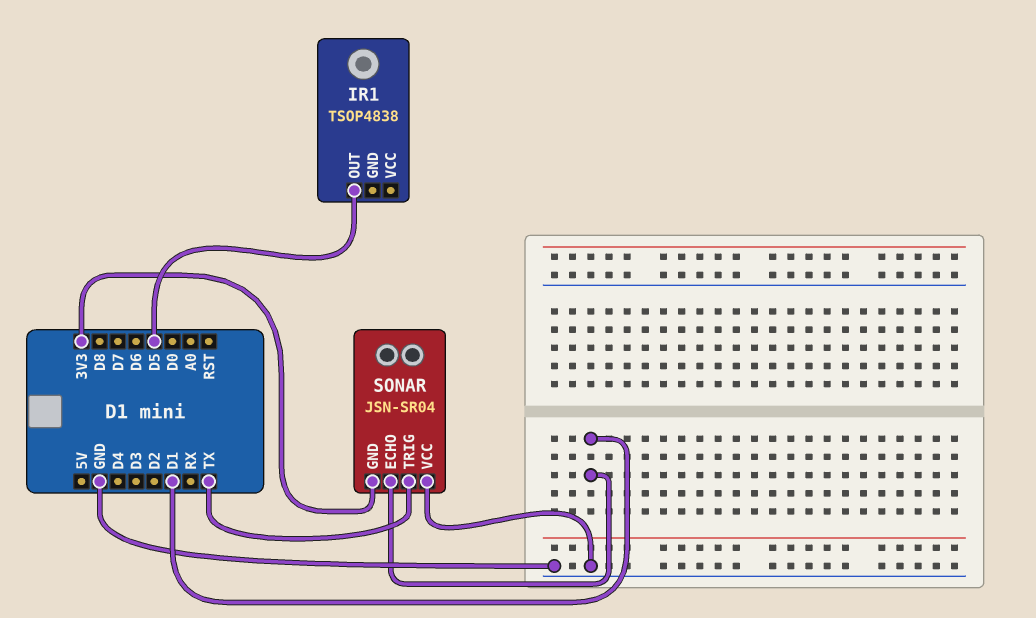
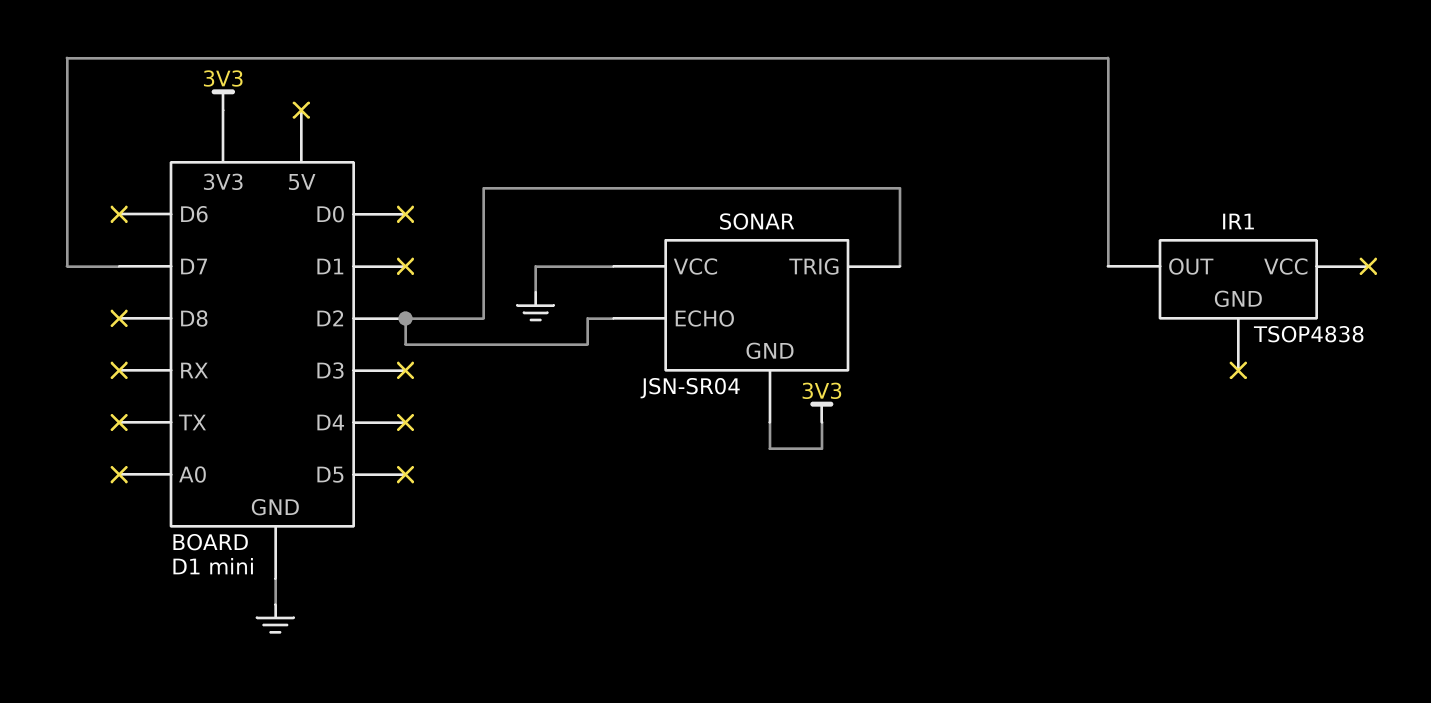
IR1 pin OUT: D5 -> D7
SONAR pin ECHO: D1 -> D2
SONAR pin TRIG: TX -> D2

